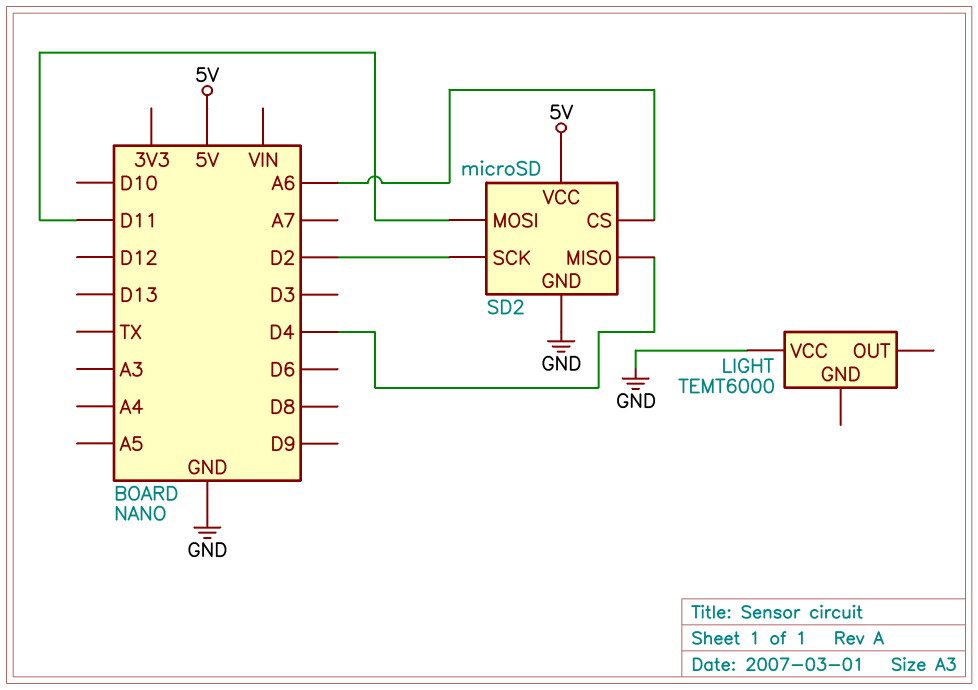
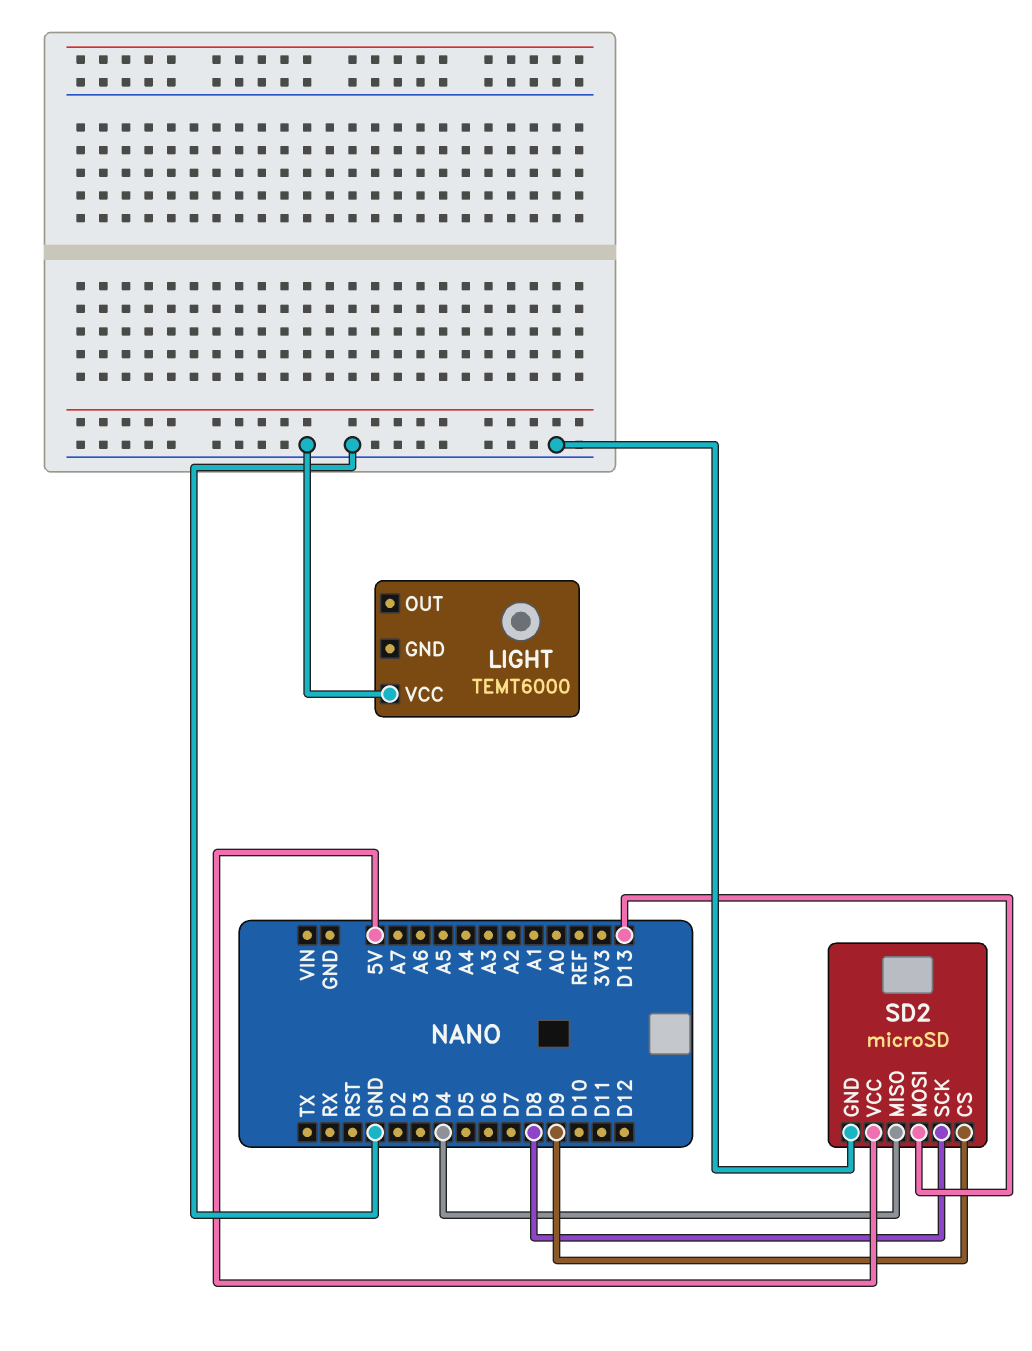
SD2 pin CS: A6 -> D9
SD2 pin MOSI: D11 -> D13
SD2 pin SCK: D2 -> D8

